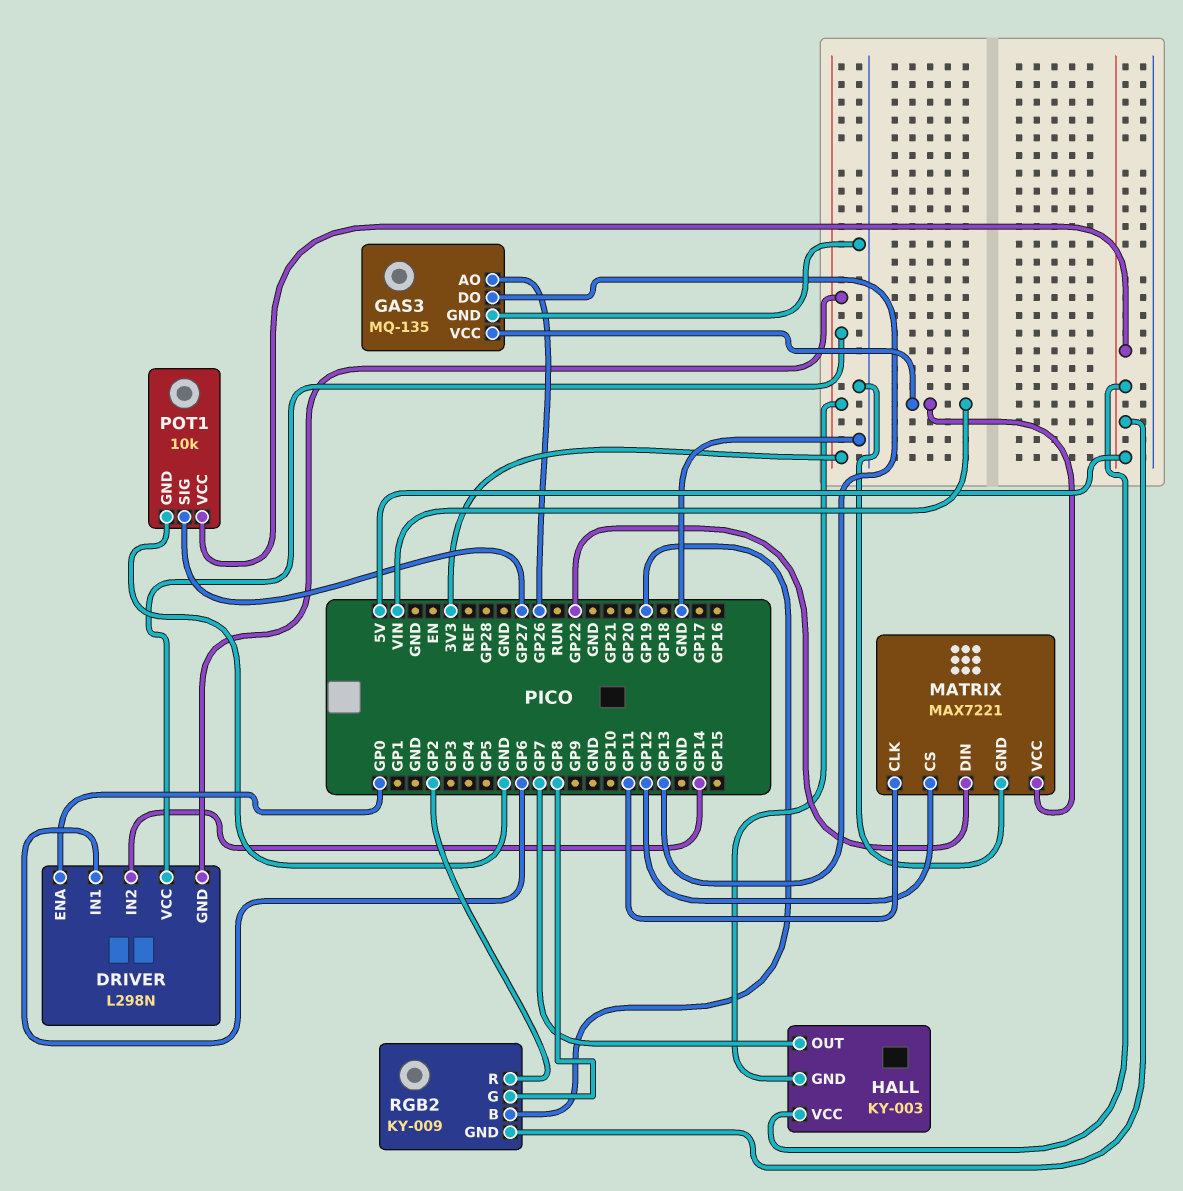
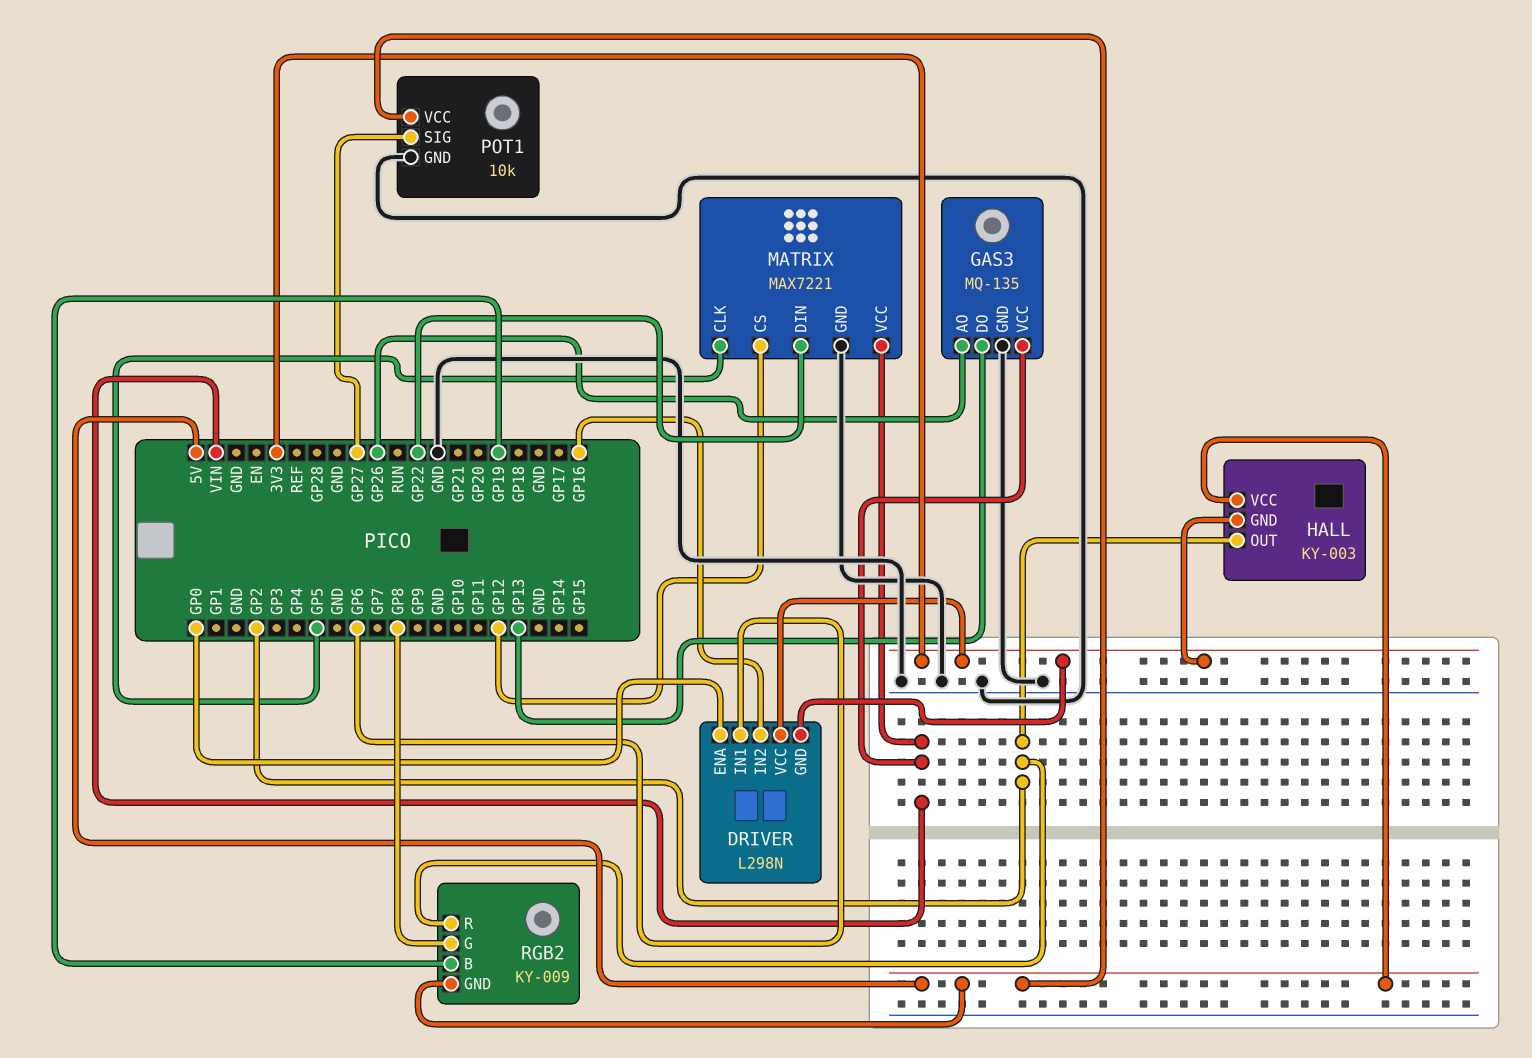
DRIVER pin IN2: GP14 -> GP16
HALL pin OUT: GP7 -> GP2
MATRIX pin CLK: GP11 -> GP5

